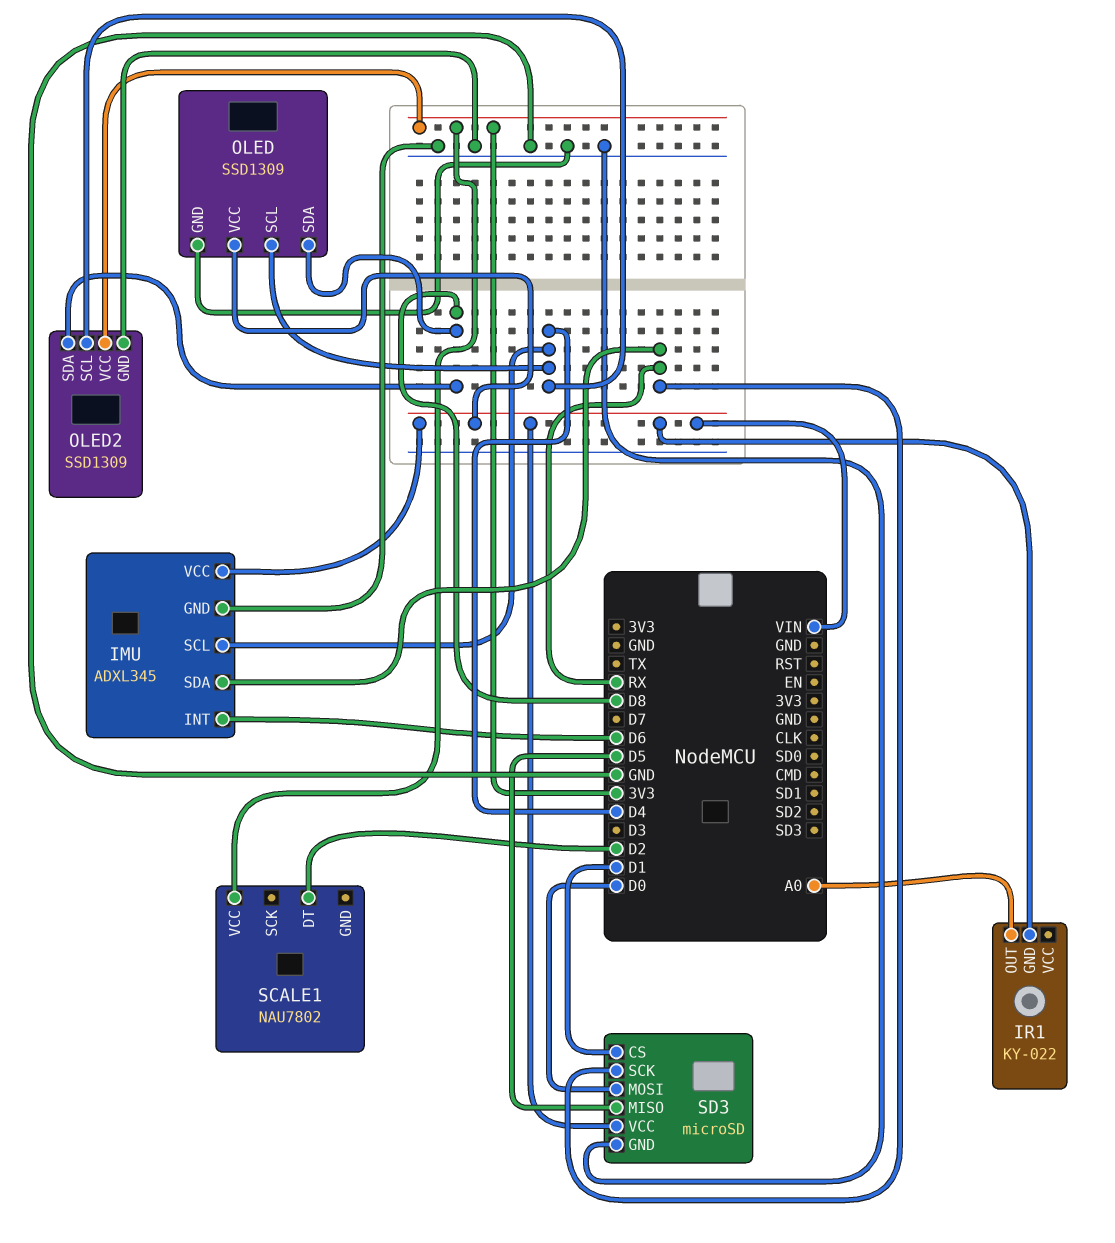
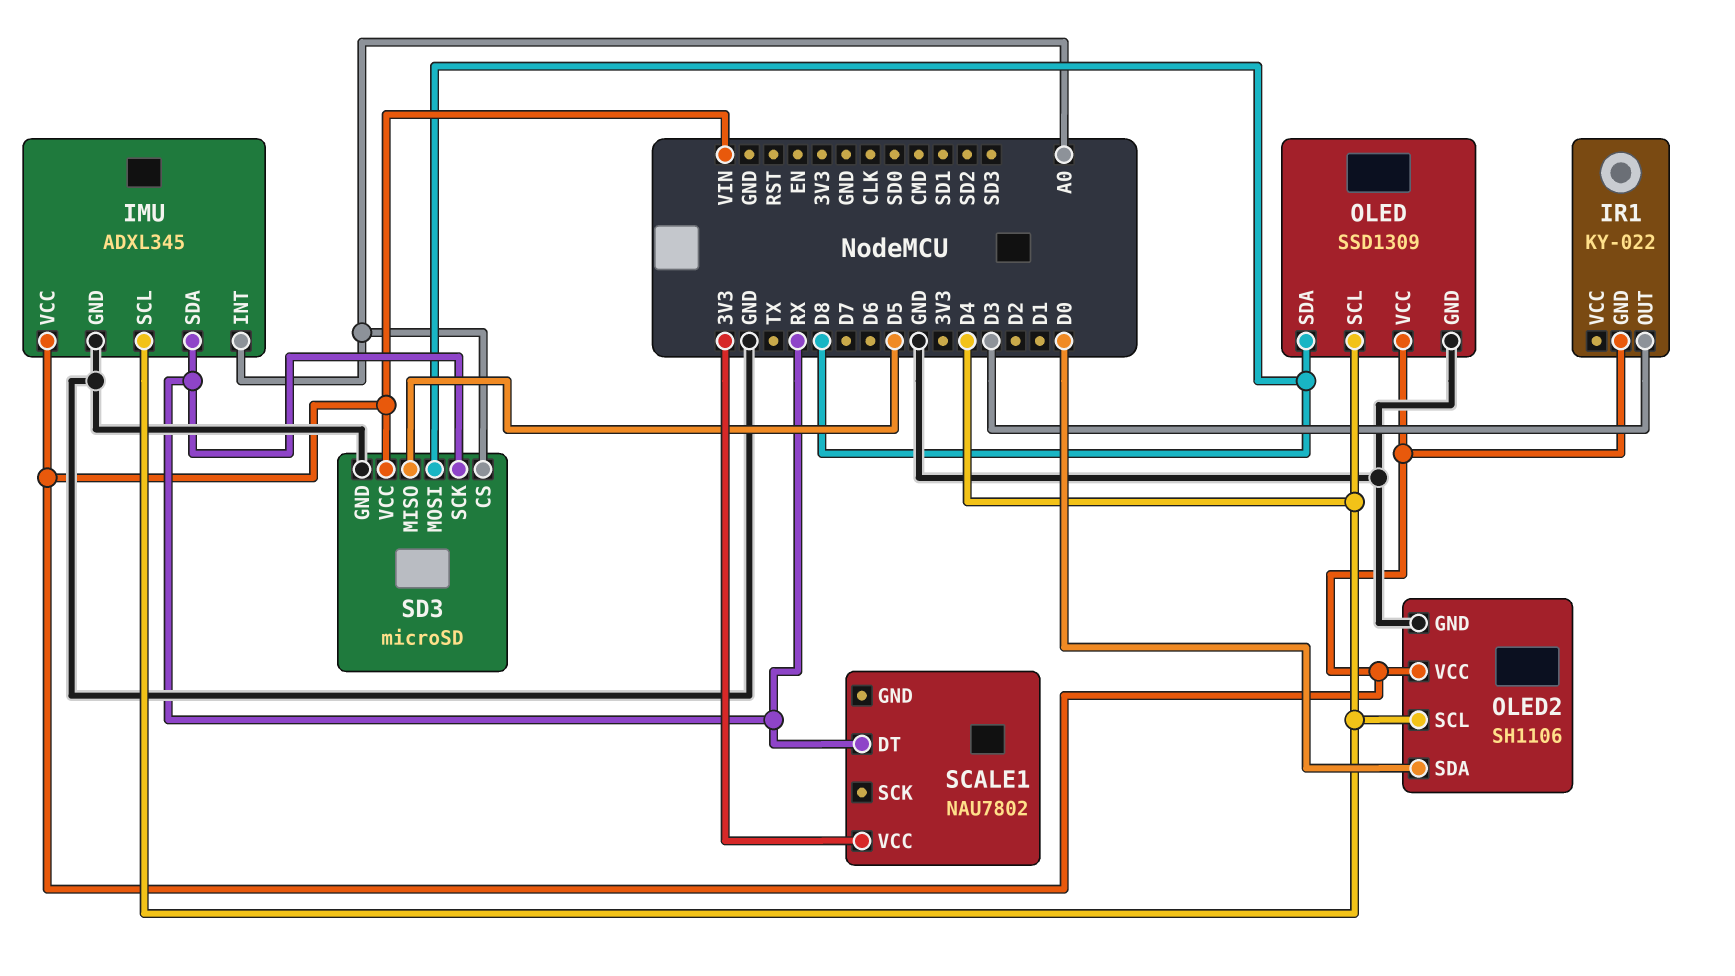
IMU pin INT: D6 -> A0
IR1 pin OUT: A0 -> D3
OLED2: SSD1309 -> SH1106
OLED2 pin SDA: D8 -> D0
OLED2 pin VCC: 3V3 -> VIN
SCALE1 pin DT: D2 -> RX
SD3 pin CS: D1 -> A0
SD3 pin MOSI: D0 -> D8

